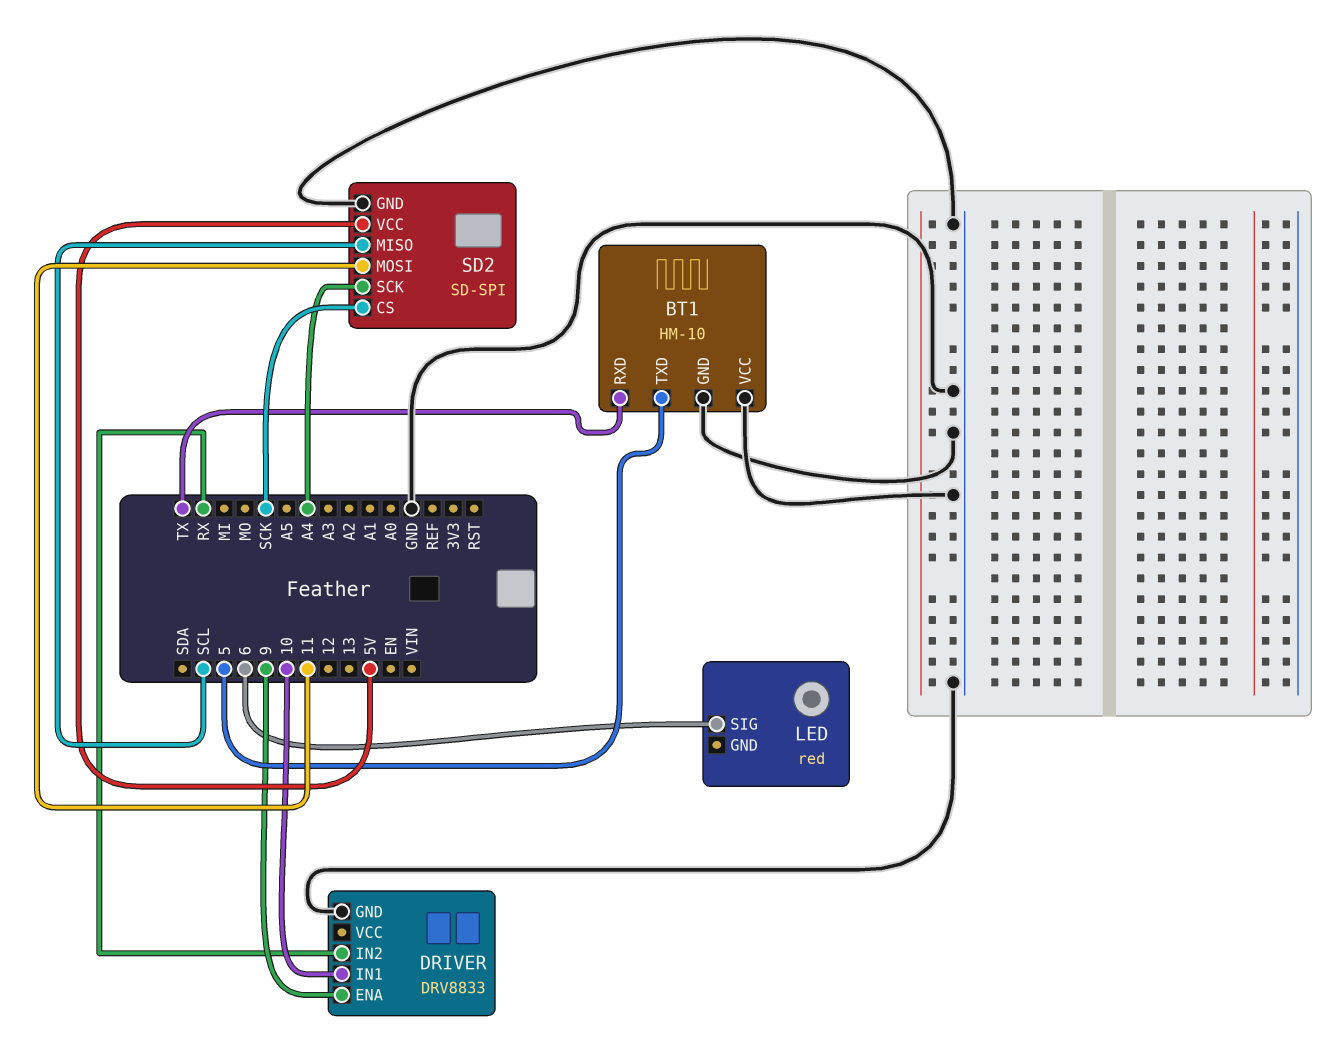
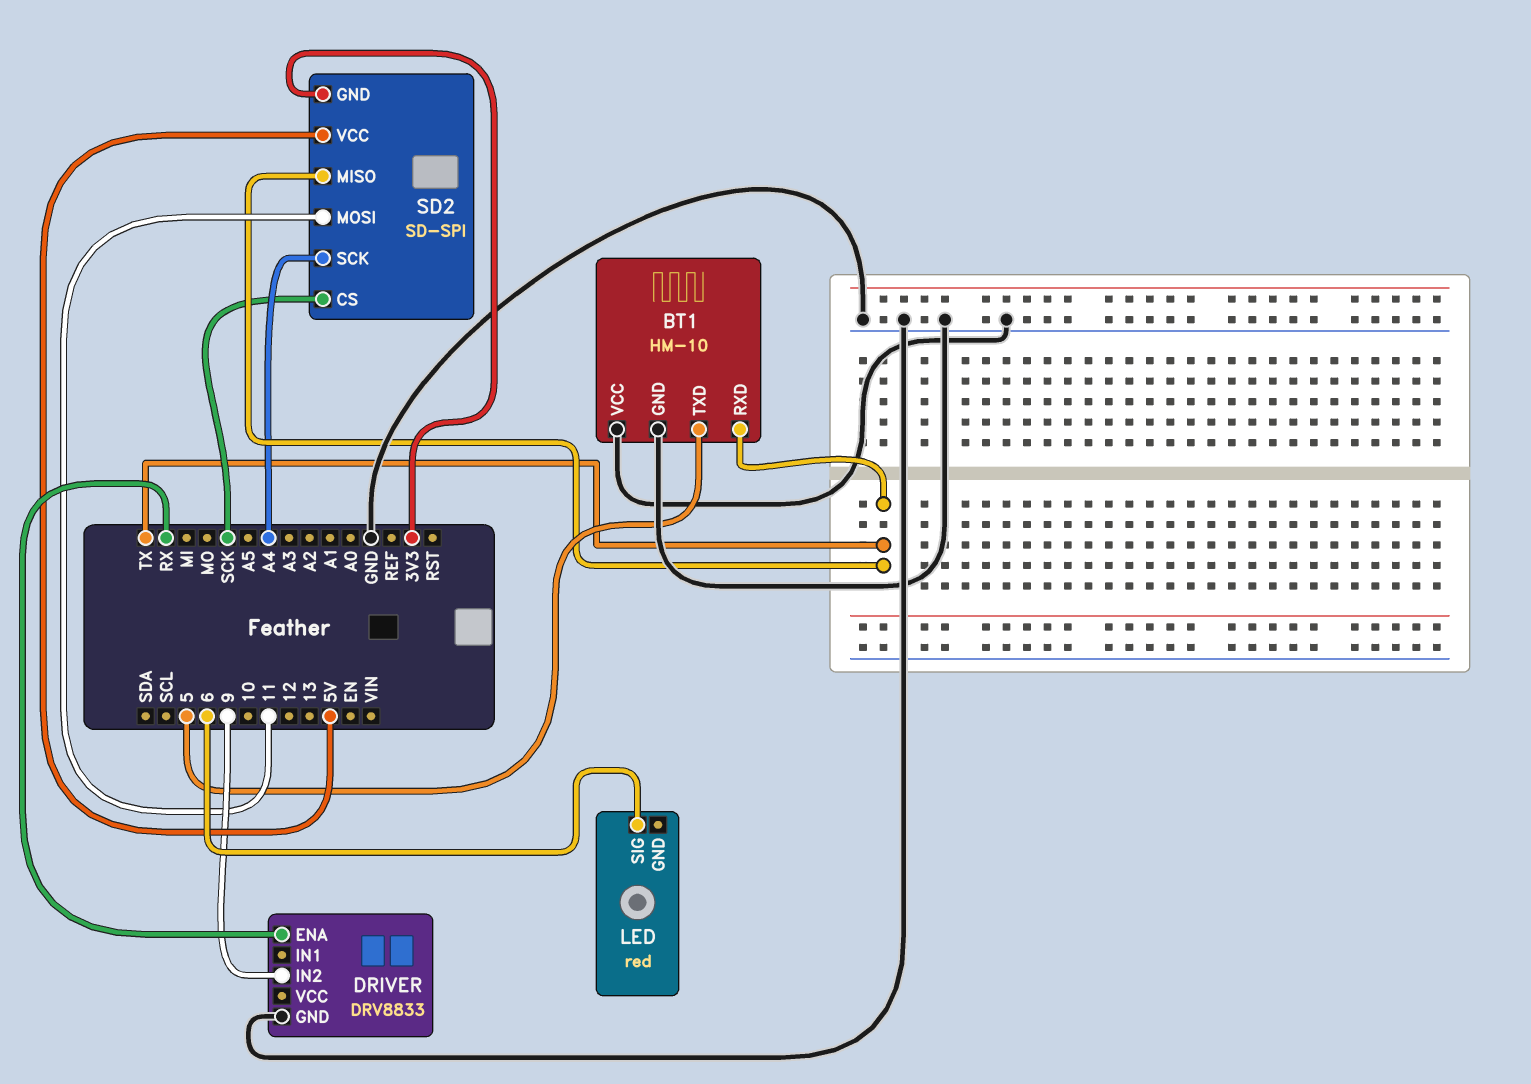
DRIVER pin ENA: 9 -> RX
DRIVER pin IN1: 10 -> none
DRIVER pin IN2: RX -> 9
SD2 pin GND: GND -> 3V3
SD2 pin MISO: SCL -> TX

